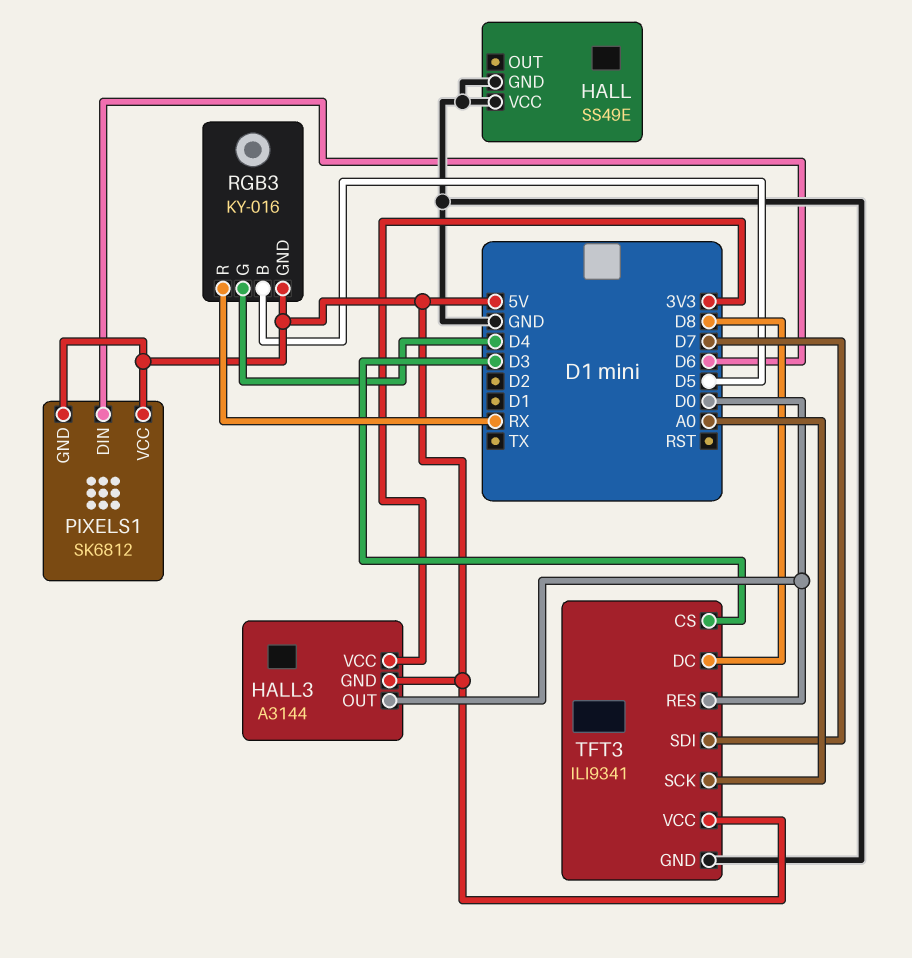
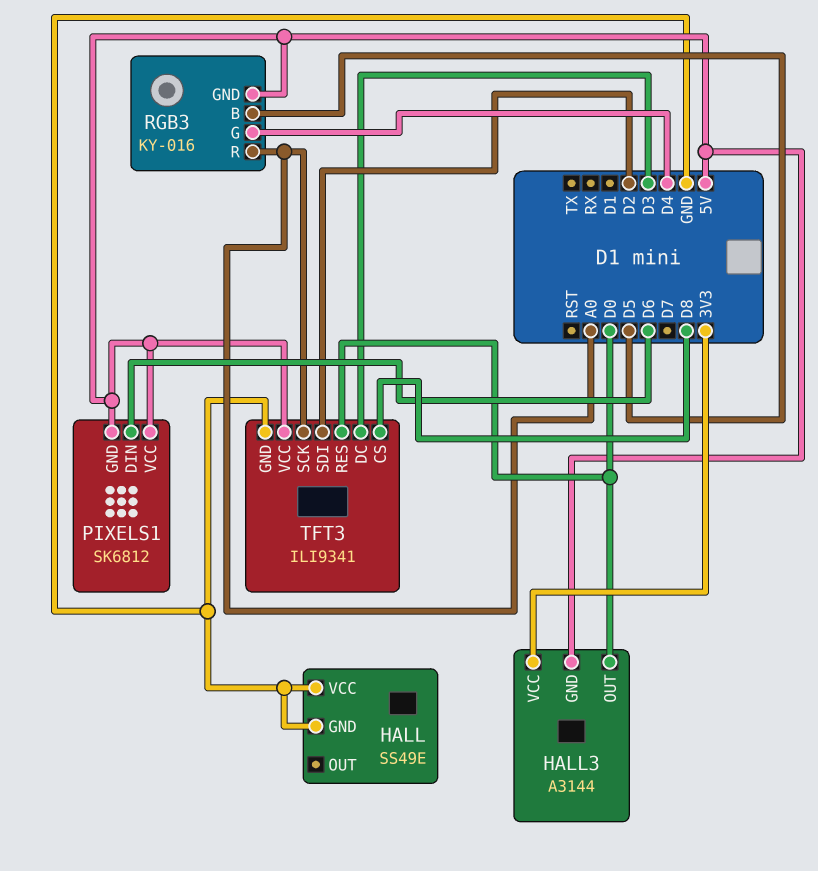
RGB3 pin R: RX -> A0
TFT3 pin CS: D3 -> D8
TFT3 pin DC: D8 -> D3
TFT3 pin SDI: D7 -> D2

